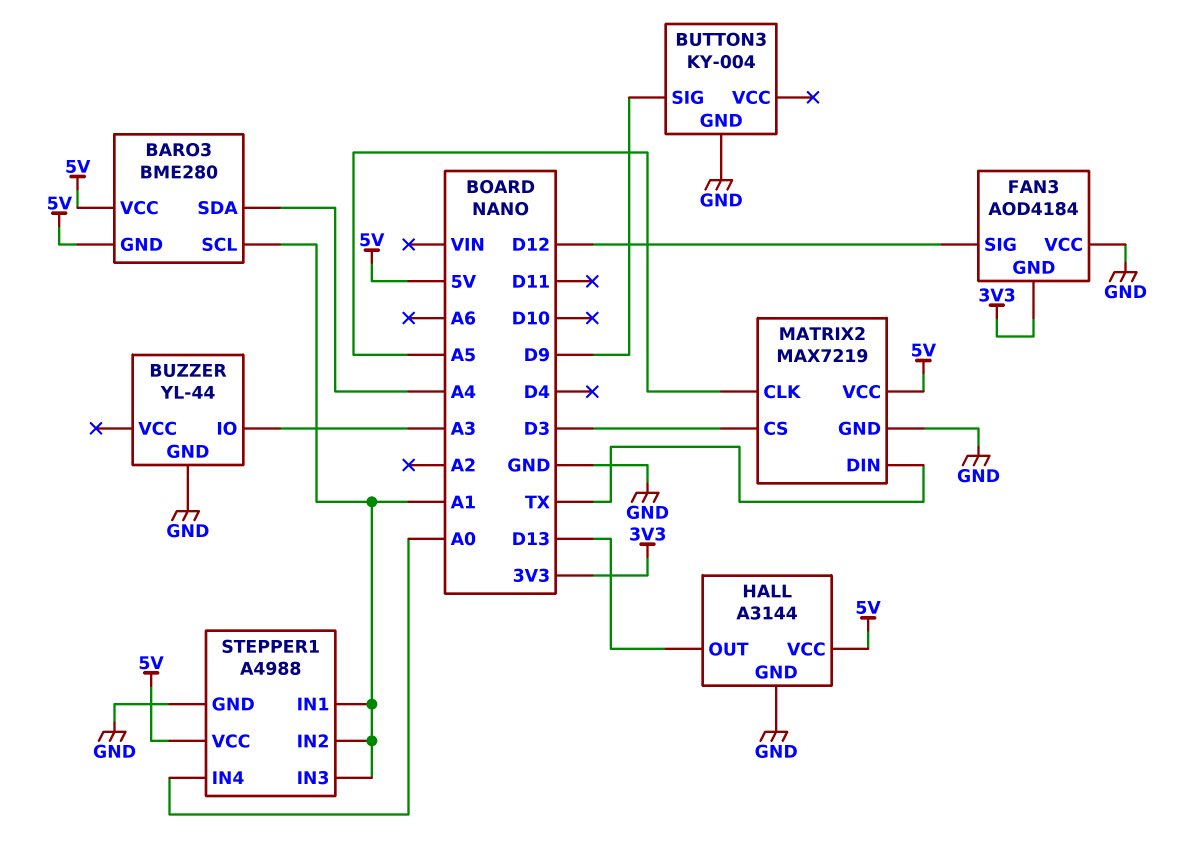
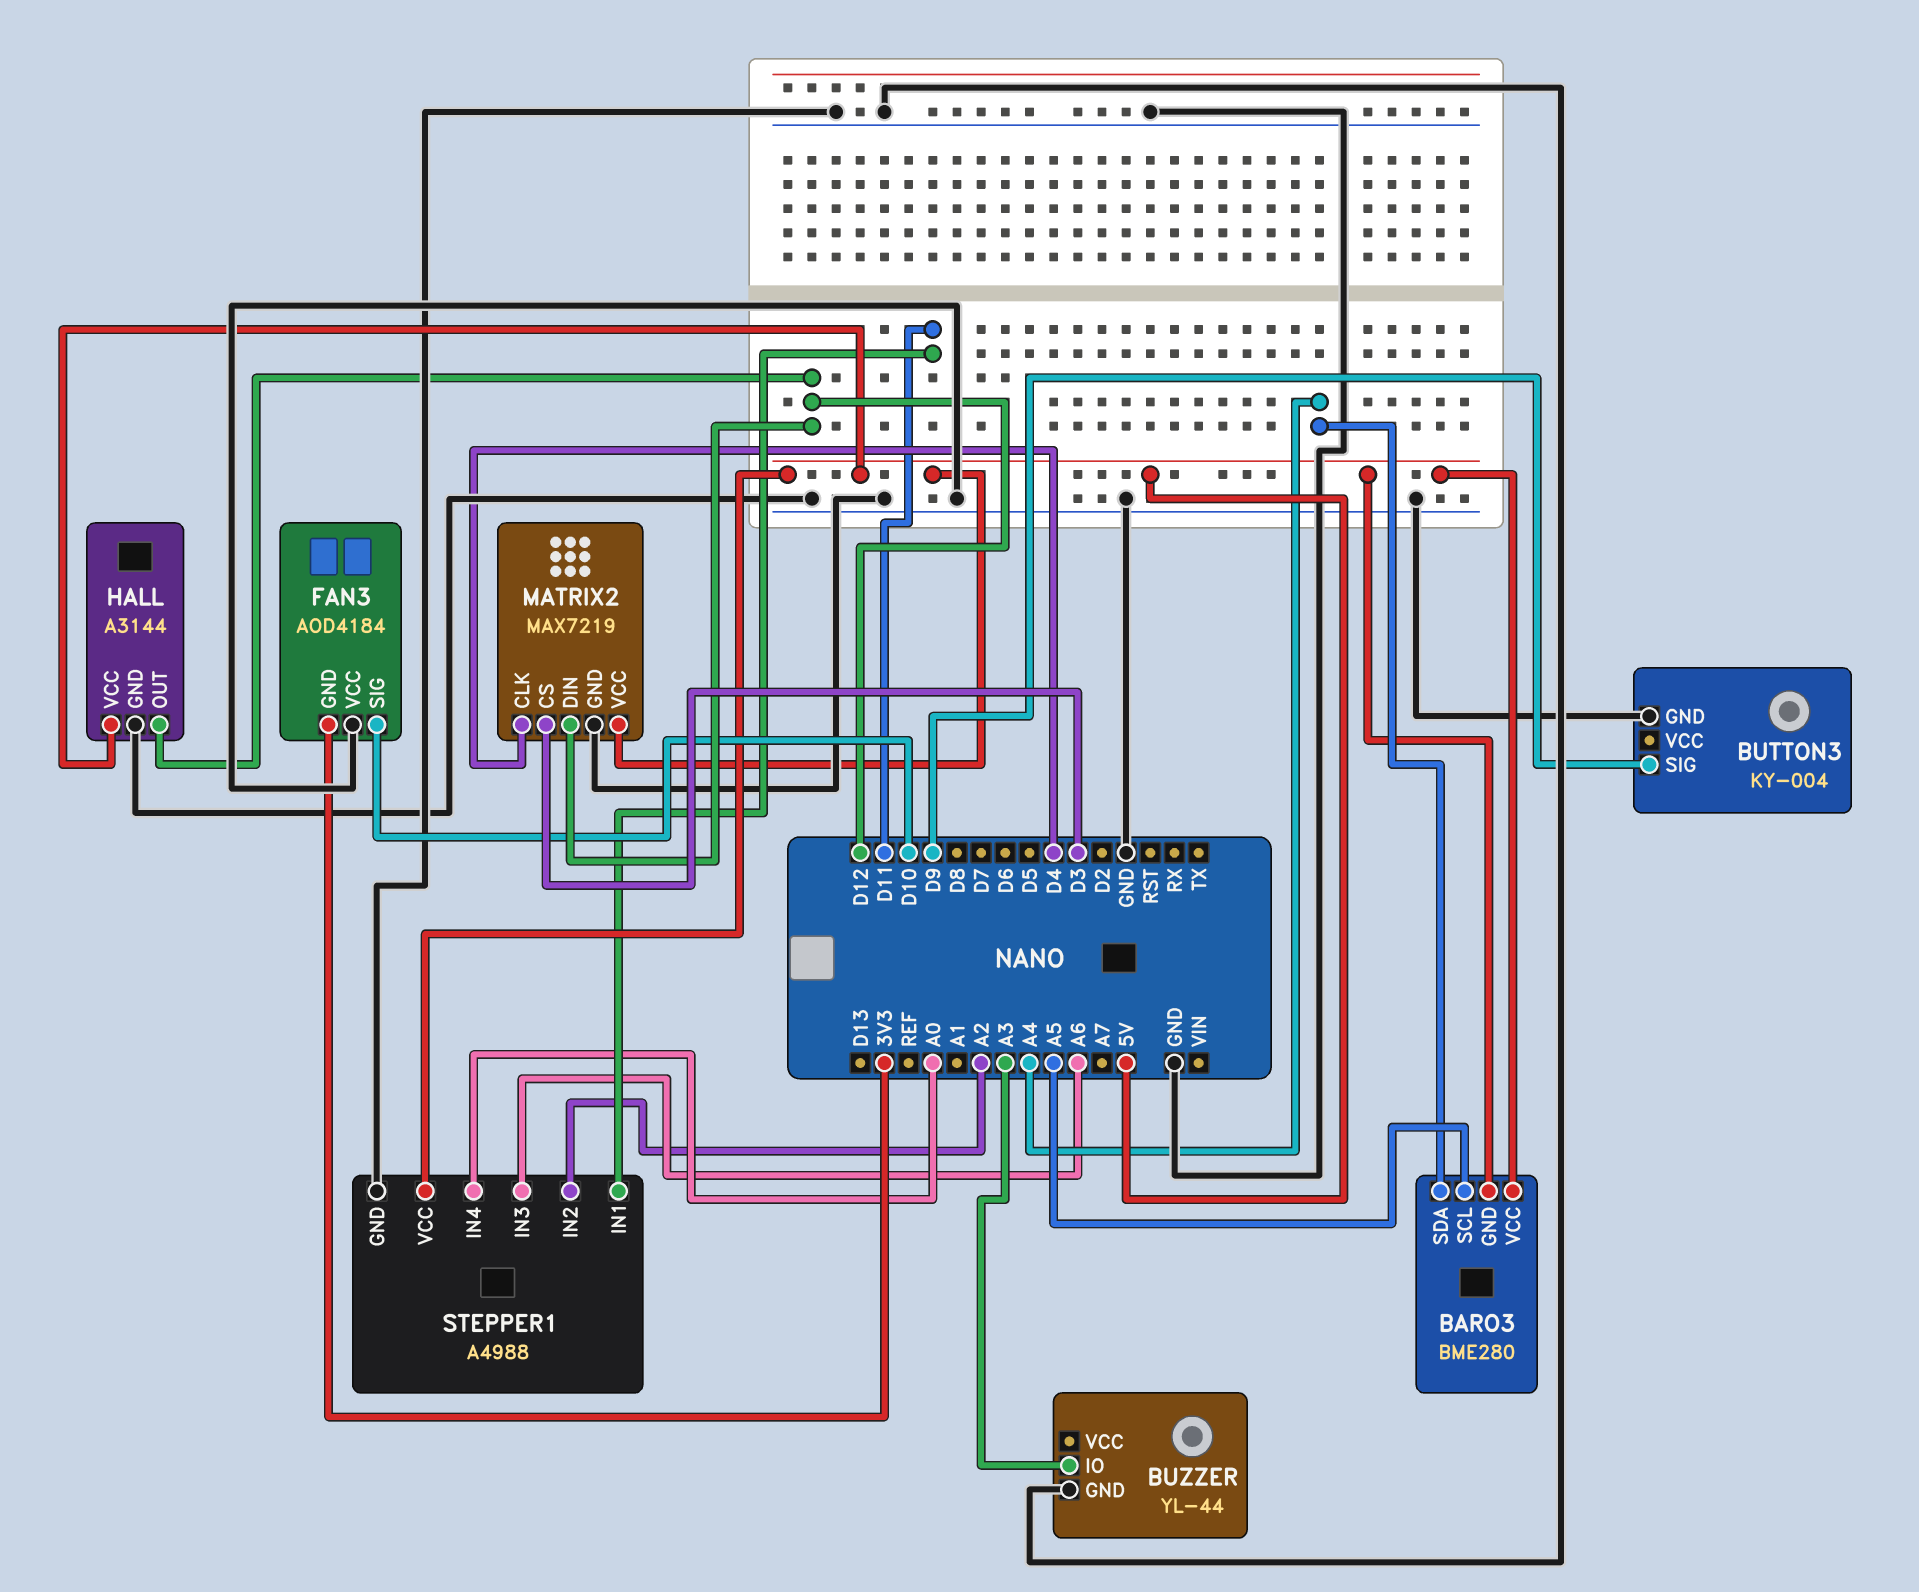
BARO3 pin SCL: A1 -> A5
FAN3 pin SIG: D12 -> D10
HALL pin OUT: D13 -> D12
MATRIX2 pin CLK: A5 -> D4
MATRIX2 pin DIN: TX -> D12
STEPPER1 pin IN1: A1 -> D11
STEPPER1 pin IN2: A1 -> A2
STEPPER1 pin IN3: A1 -> A6

